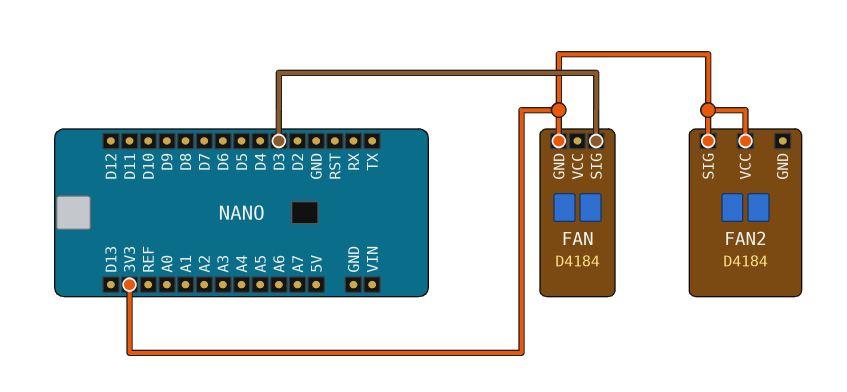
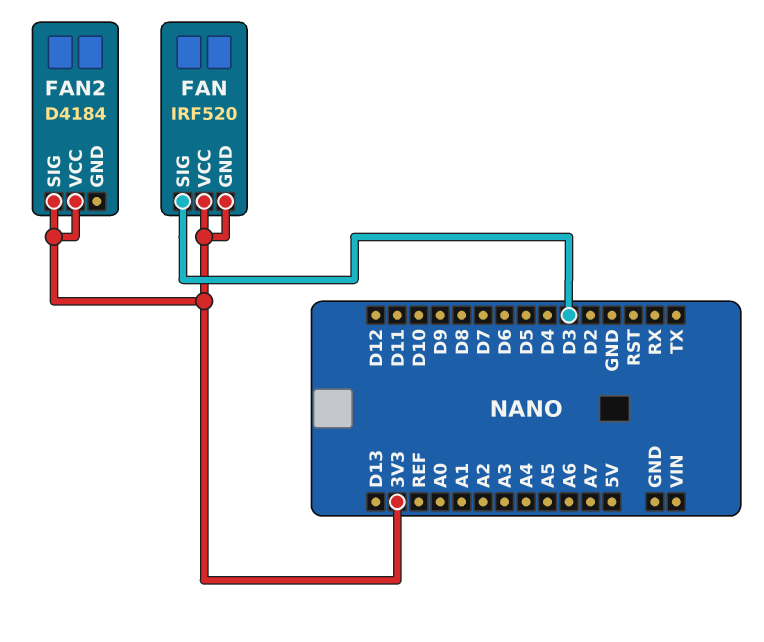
FAN: D4184 -> IRF520
FAN pin VCC: none -> 3V3

